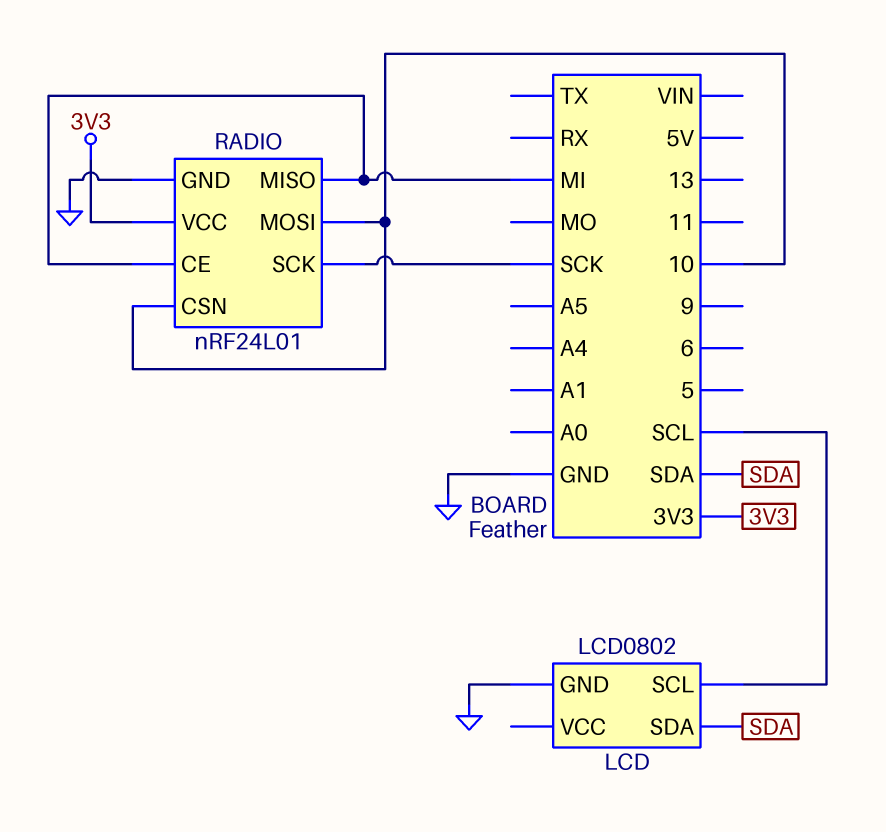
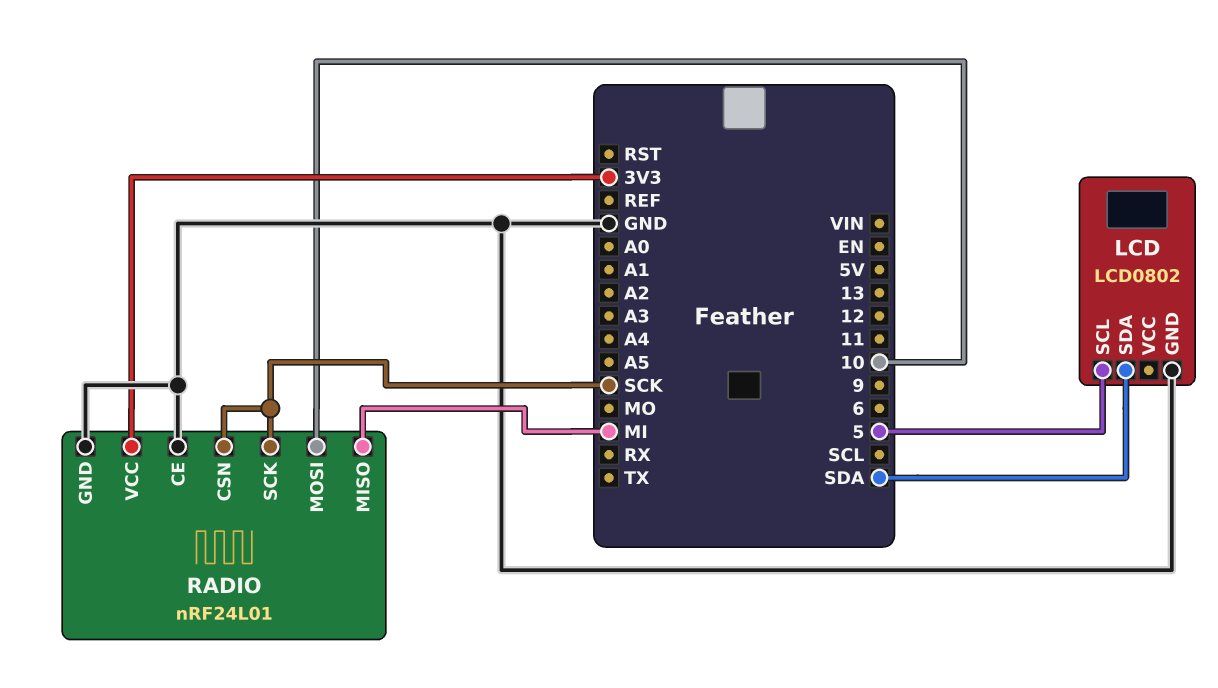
LCD pin SCL: SCL -> 5
RADIO pin CE: MI -> GND
RADIO pin CSN: 10 -> SCK

